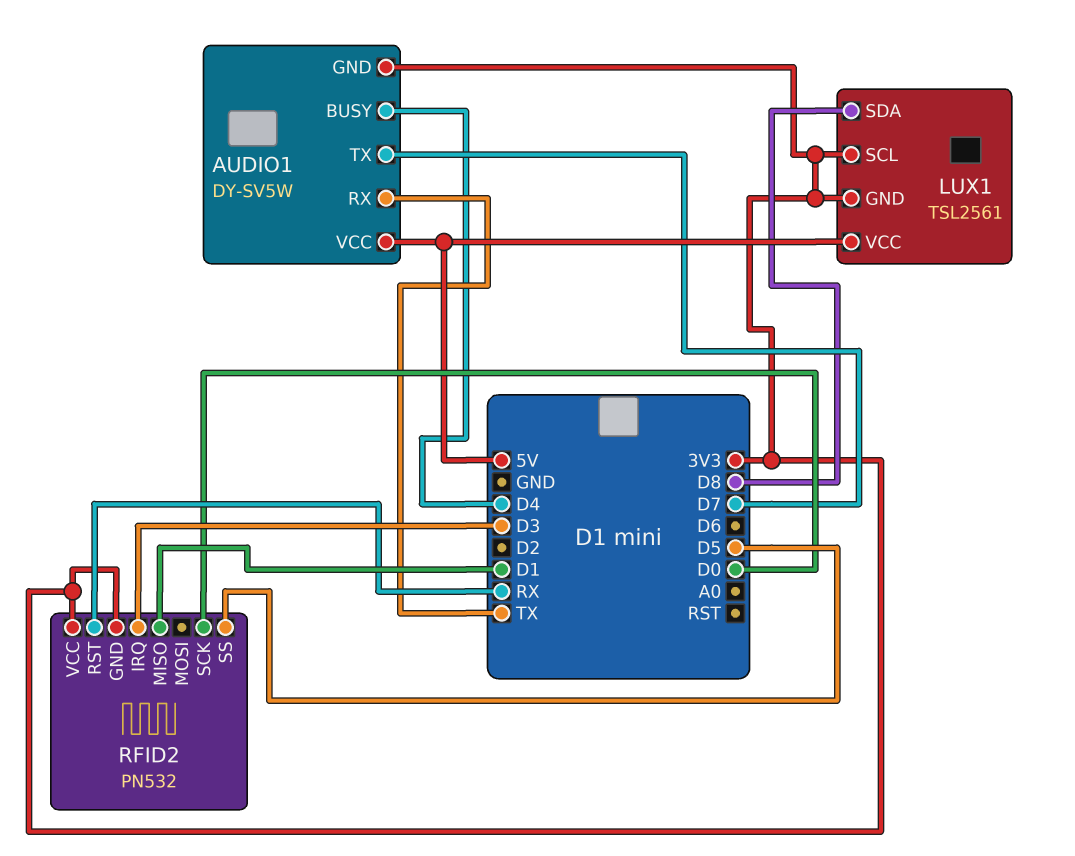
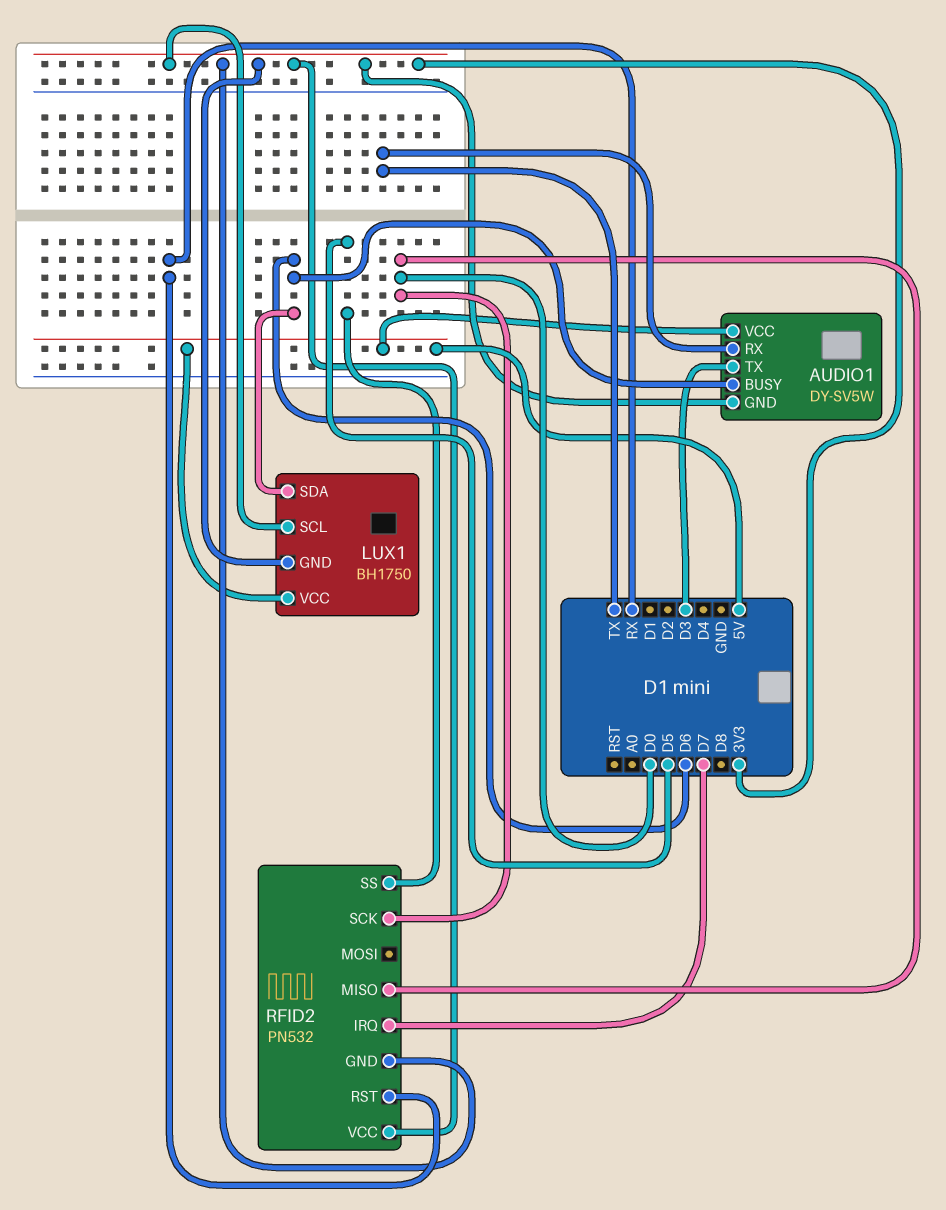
AUDIO1 pin BUSY: D4 -> D6
AUDIO1 pin TX: D7 -> D3
LUX1: TSL2561 -> BH1750
LUX1 pin SDA: D8 -> D6
RFID2 pin IRQ: D3 -> D7
RFID2 pin MISO: D1 -> D0

